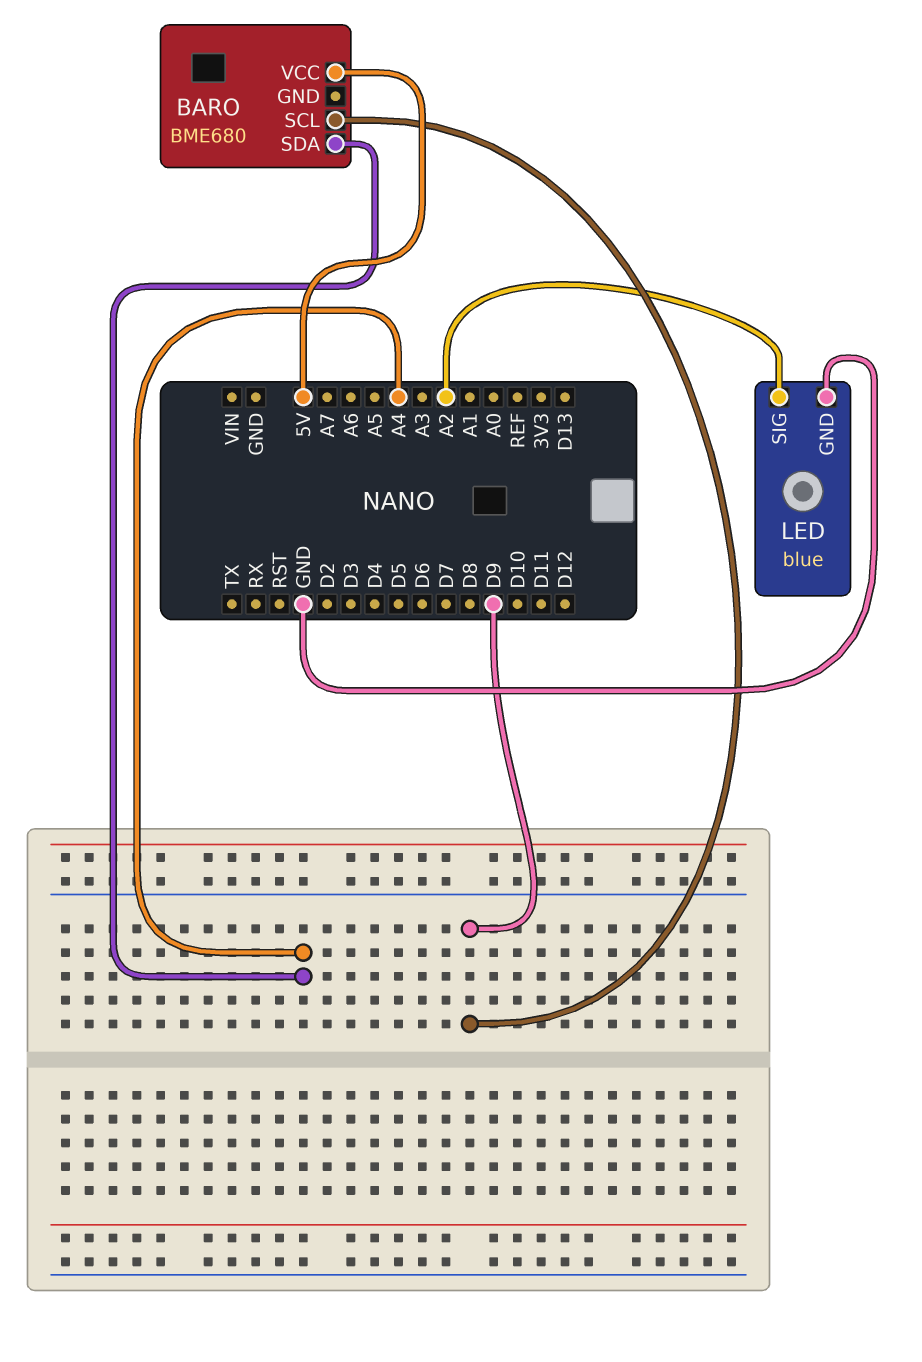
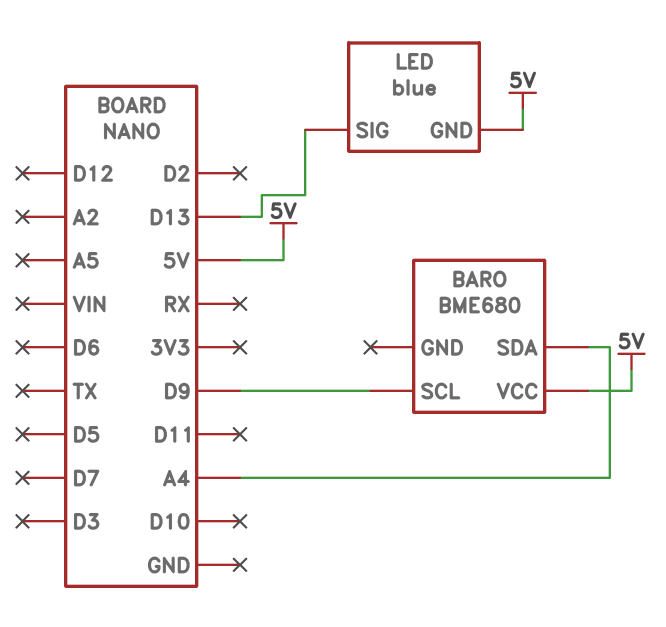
LED pin GND: GND -> 5V
LED pin SIG: A2 -> D13

